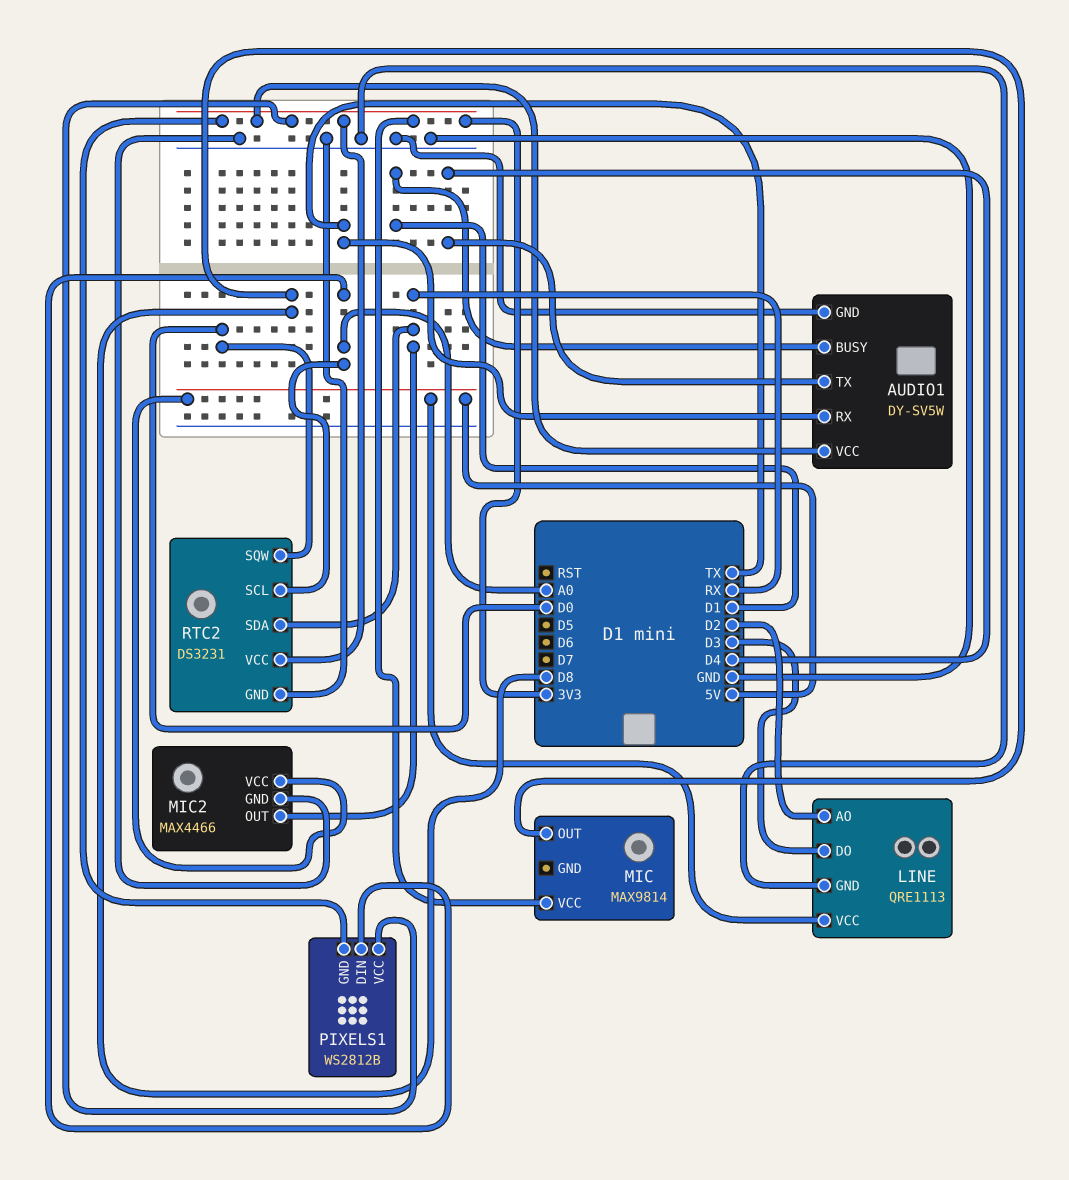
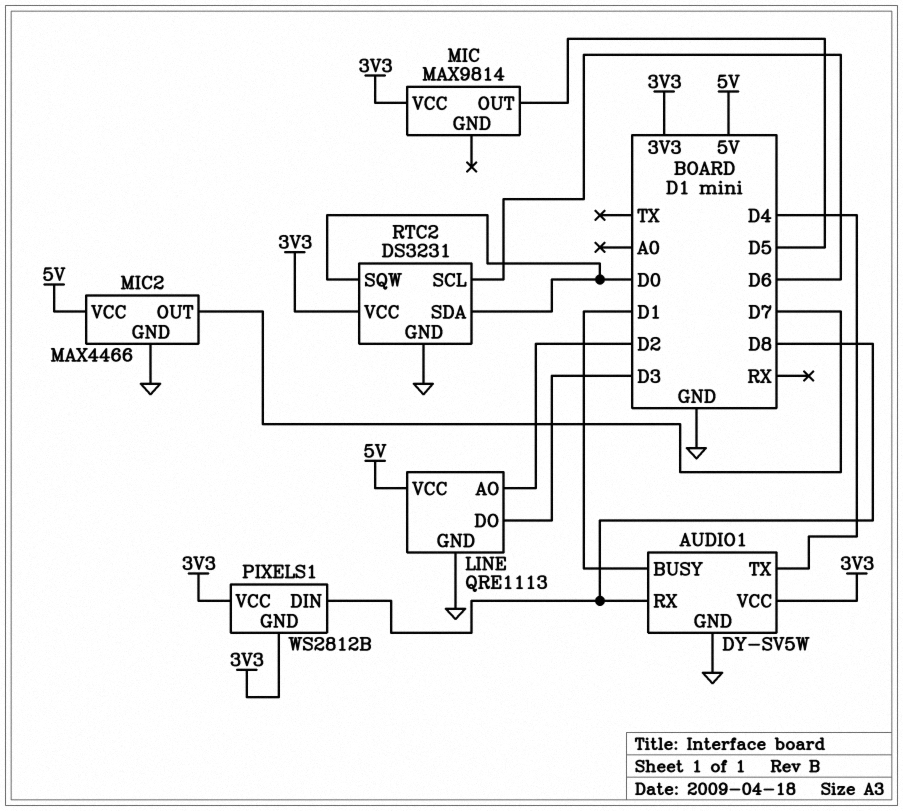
AUDIO1 pin RX: TX -> D8
MIC pin OUT: D8 -> D5
MIC2 pin OUT: RX -> D7
PIXELS1 pin DIN: A0 -> D8
RTC2 pin SCL: A0 -> D6
RTC2 pin SDA: RX -> D0

